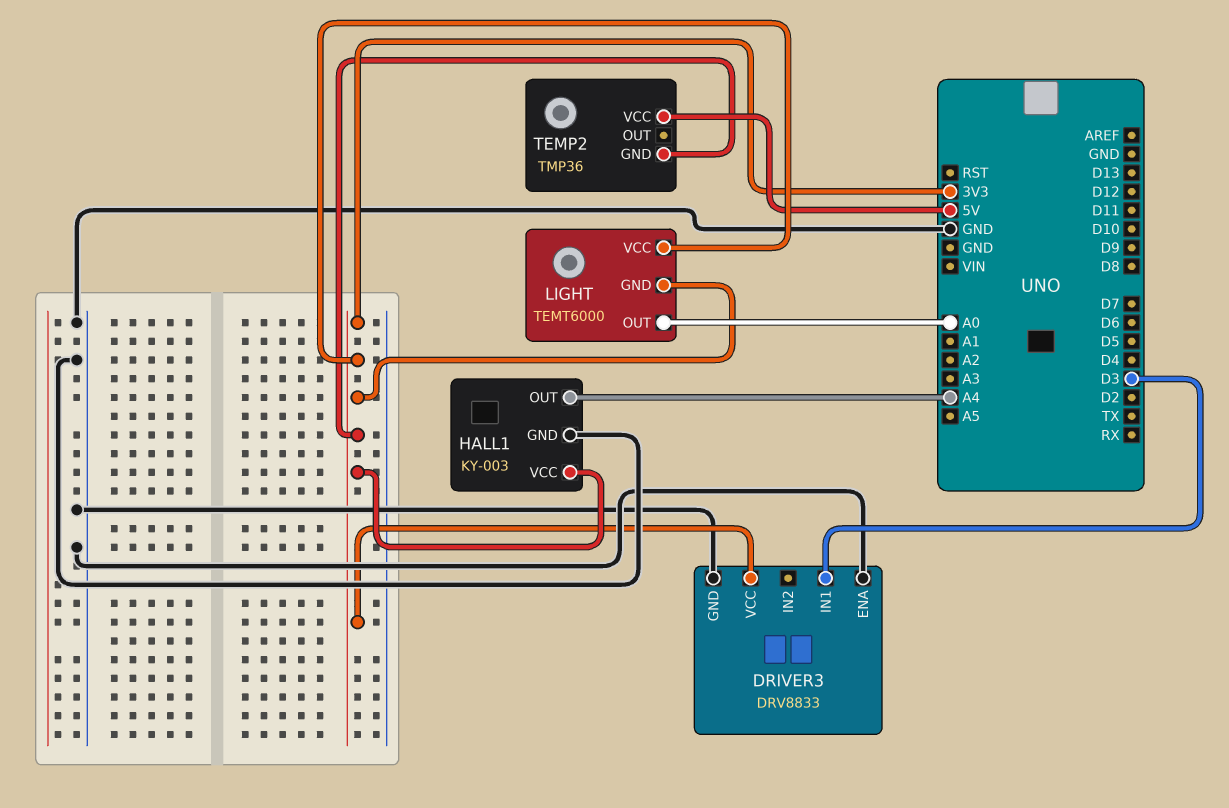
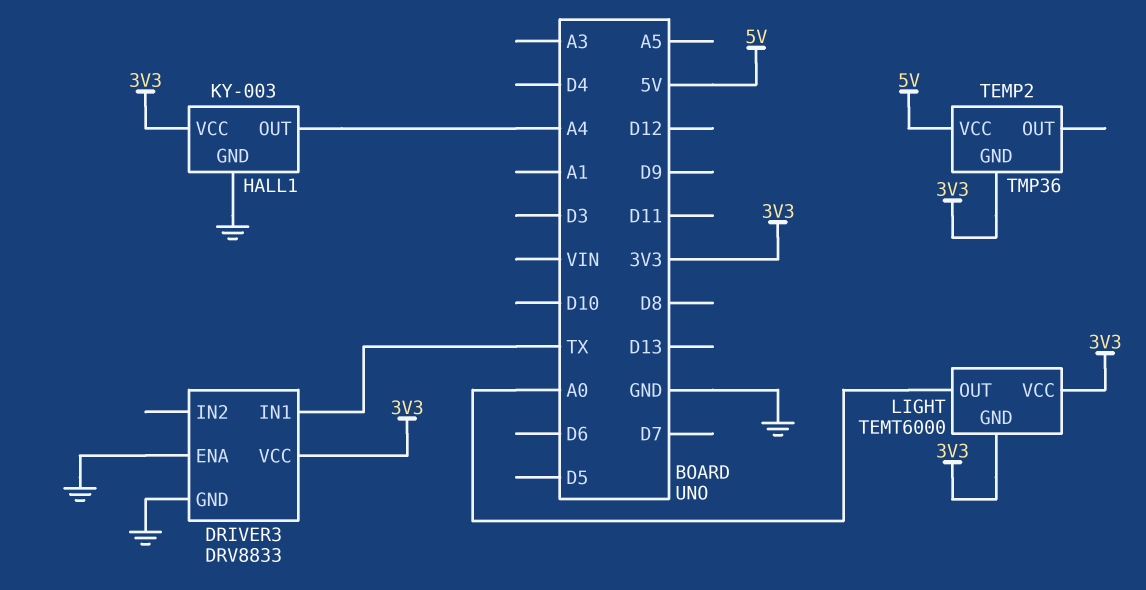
DRIVER3 pin IN1: D3 -> TX

